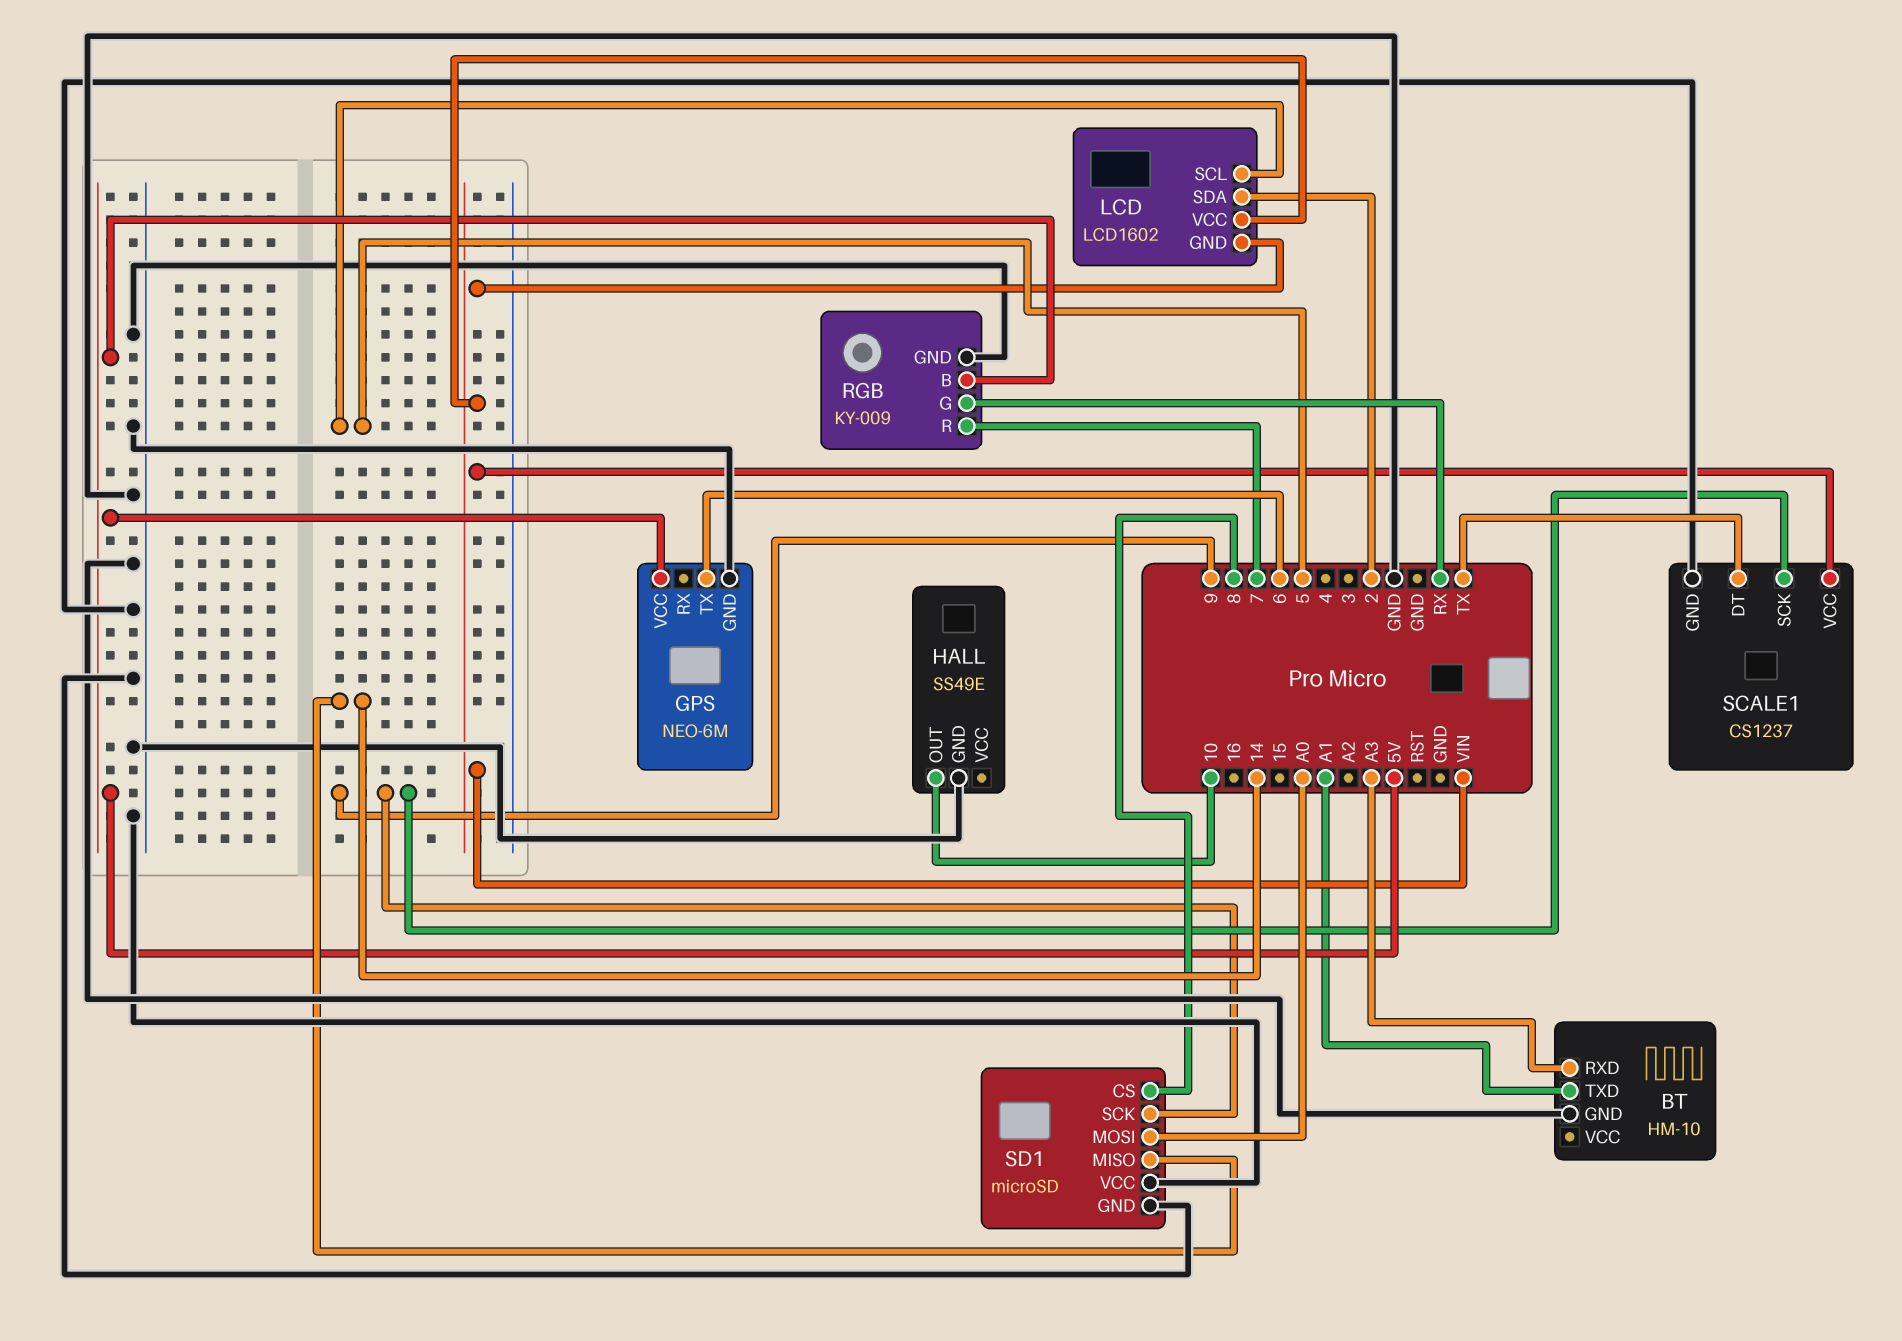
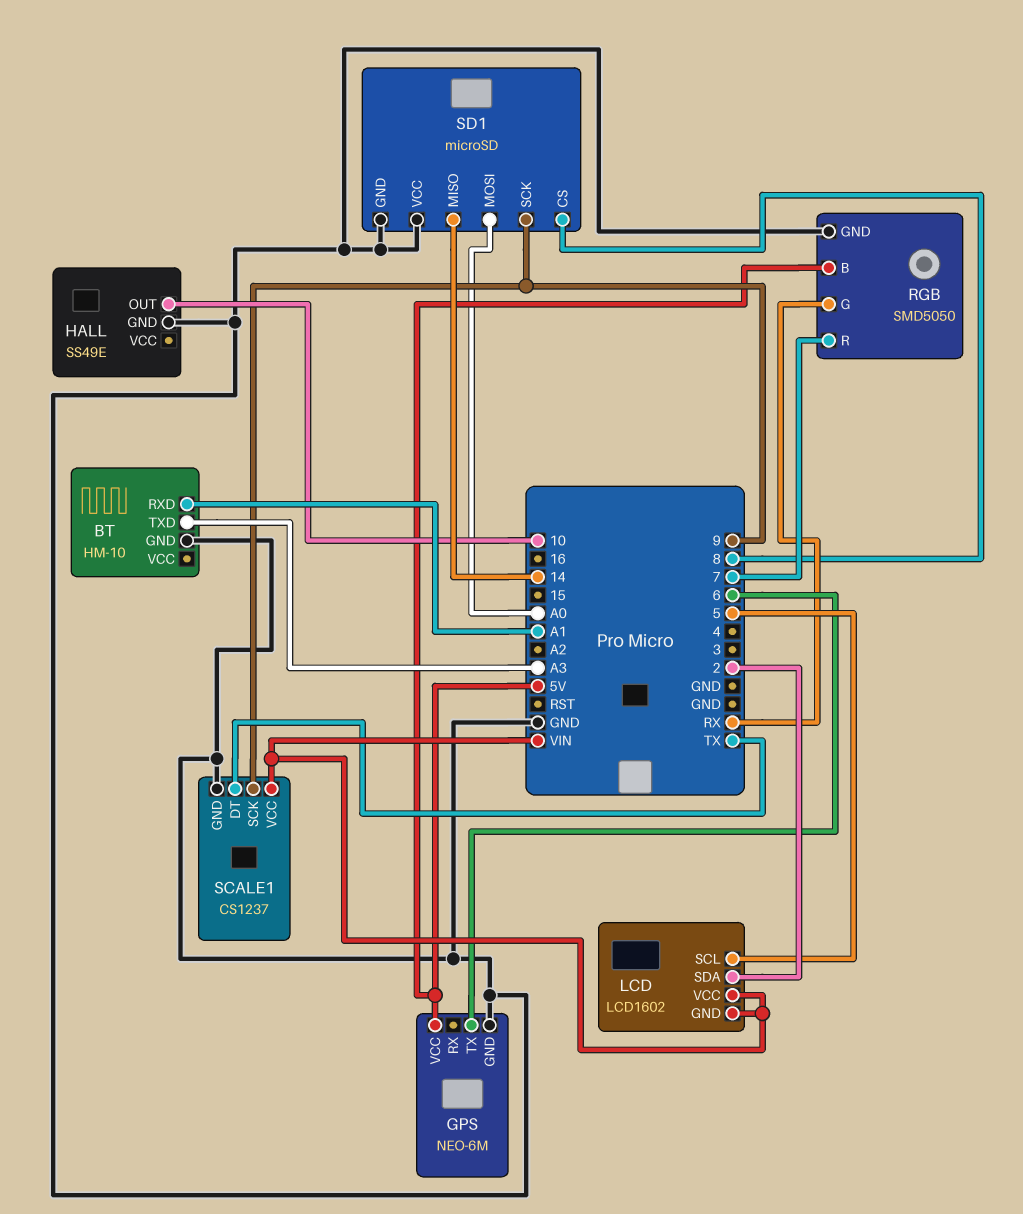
BT pin RXD: A3 -> A1
BT pin TXD: A1 -> A3
RGB: KY-009 -> SMD5050

